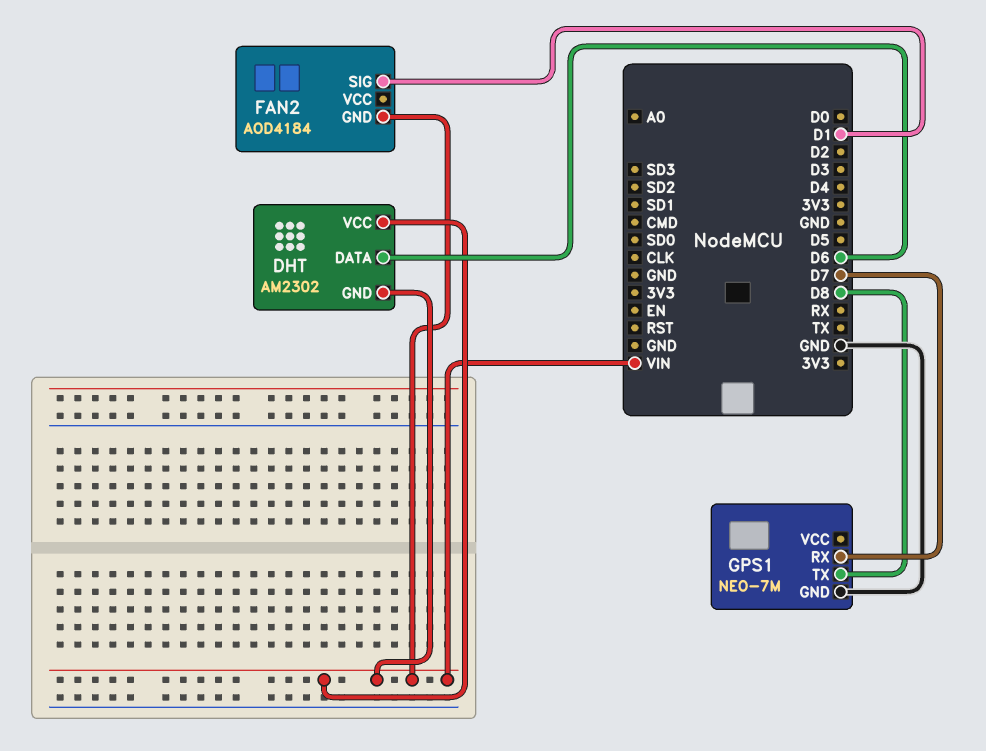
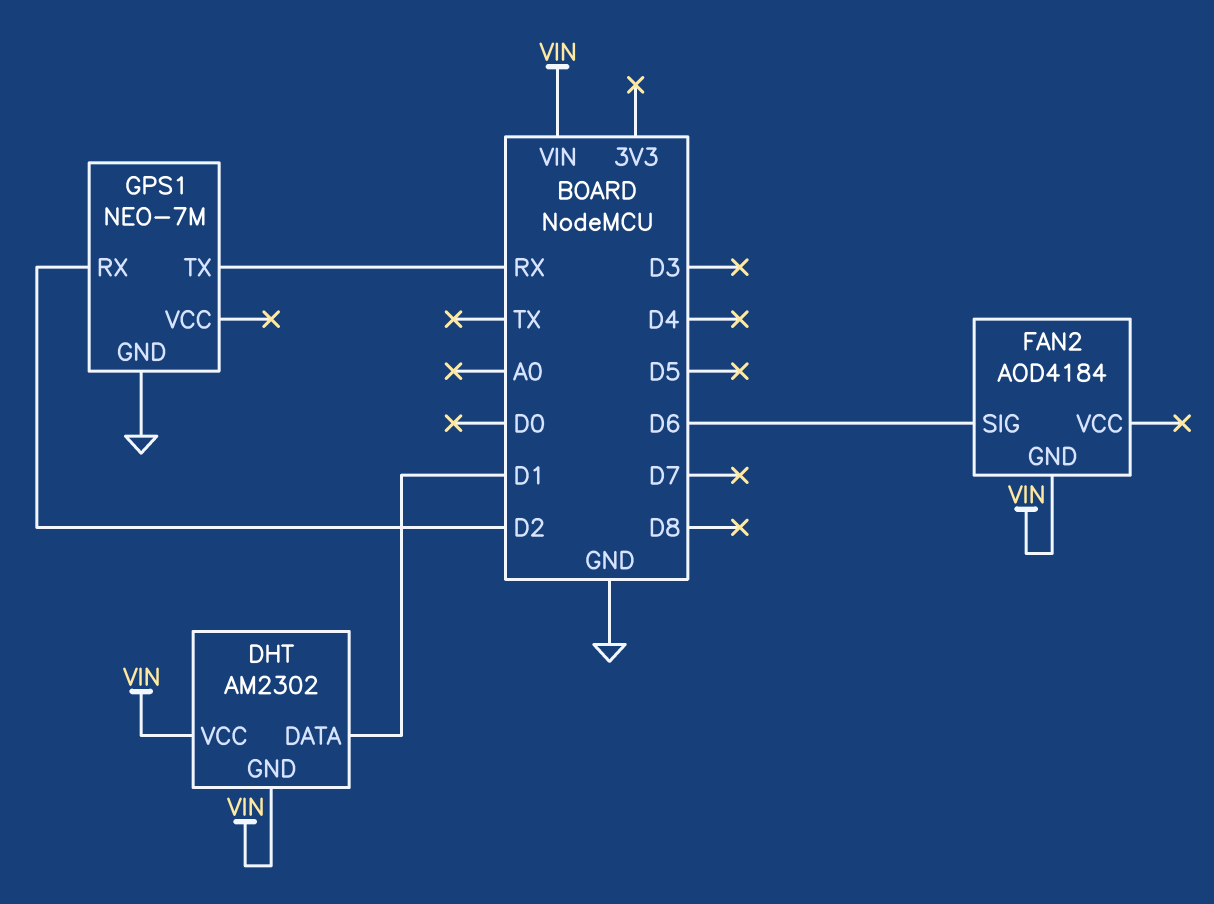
DHT pin DATA: D6 -> D1
FAN2 pin SIG: D1 -> D6
GPS1 pin RX: D7 -> D2
GPS1 pin TX: D8 -> RX

